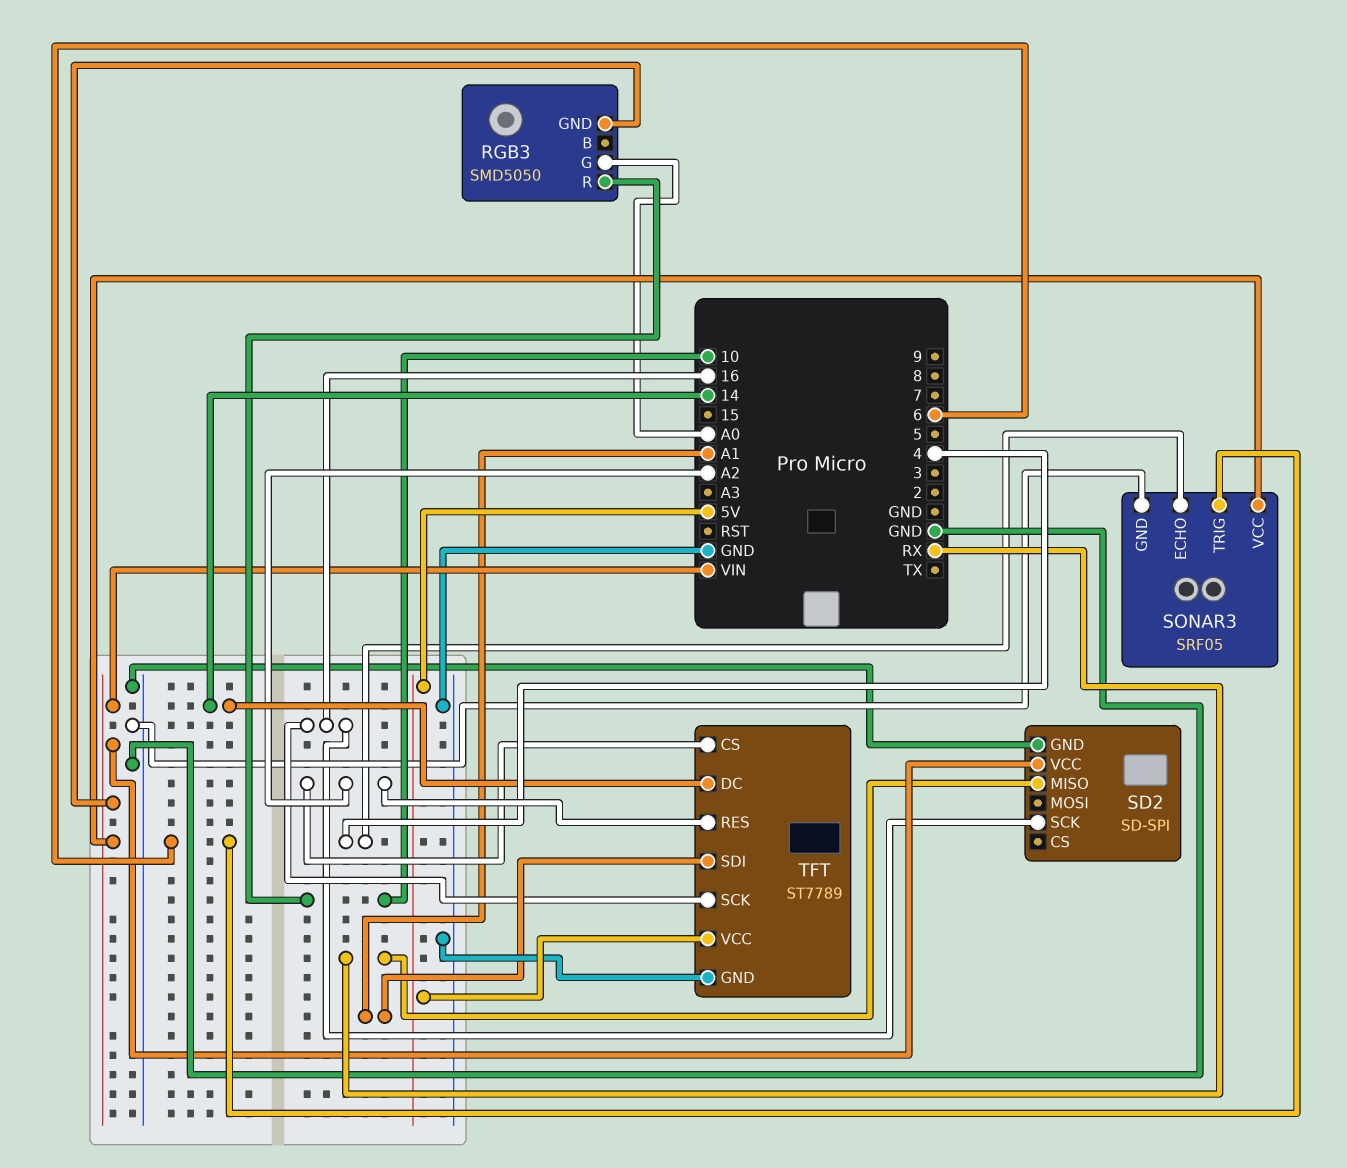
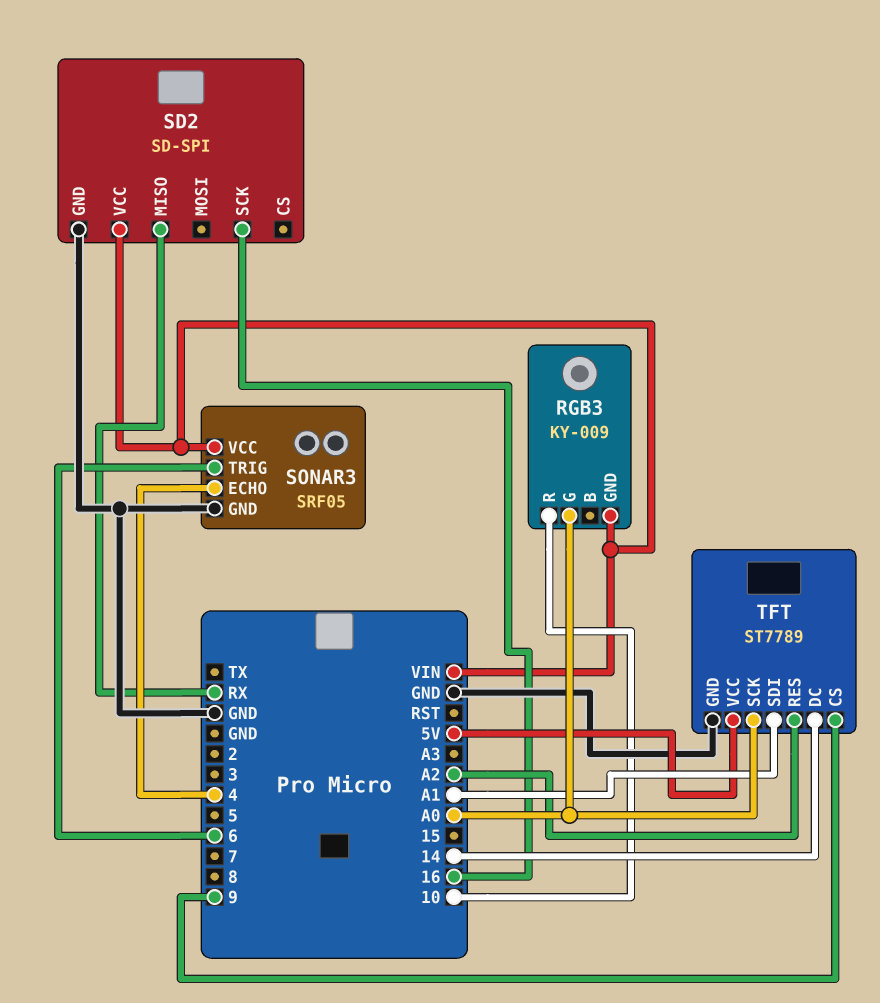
RGB3: SMD5050 -> KY-009
TFT pin CS: A2 -> 9
TFT pin SCK: 16 -> A0

